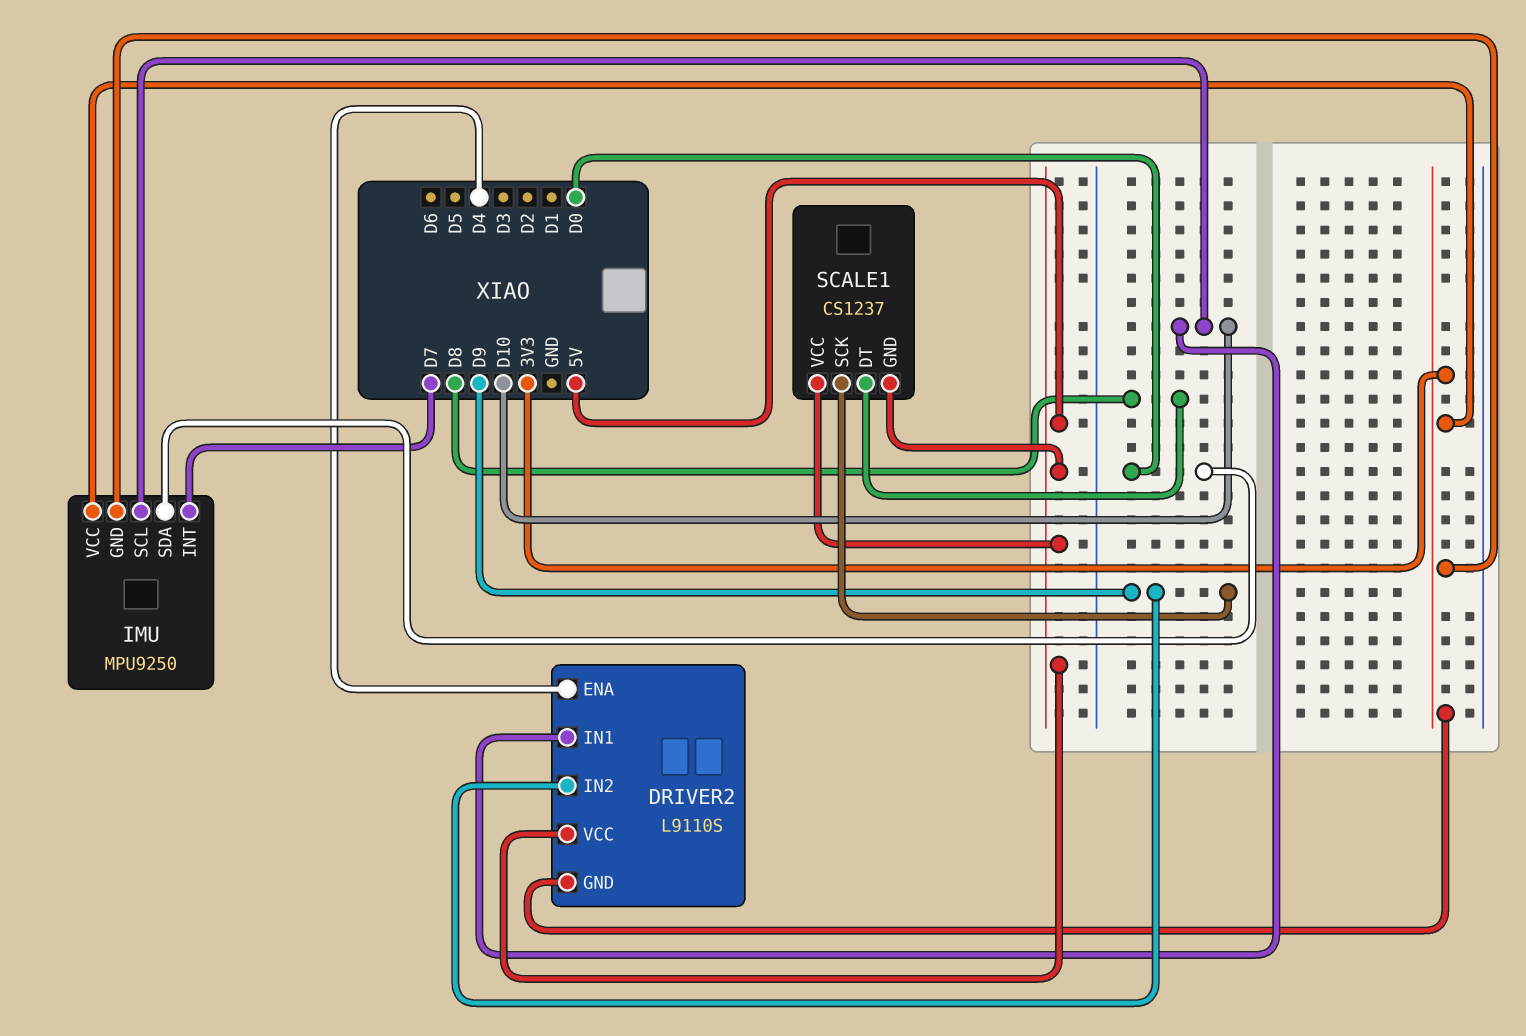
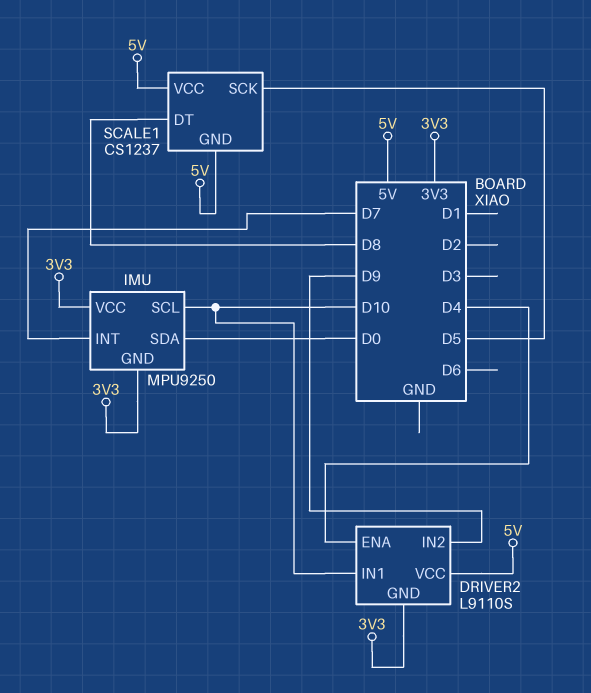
SCALE1 pin SCK: D9 -> D5

